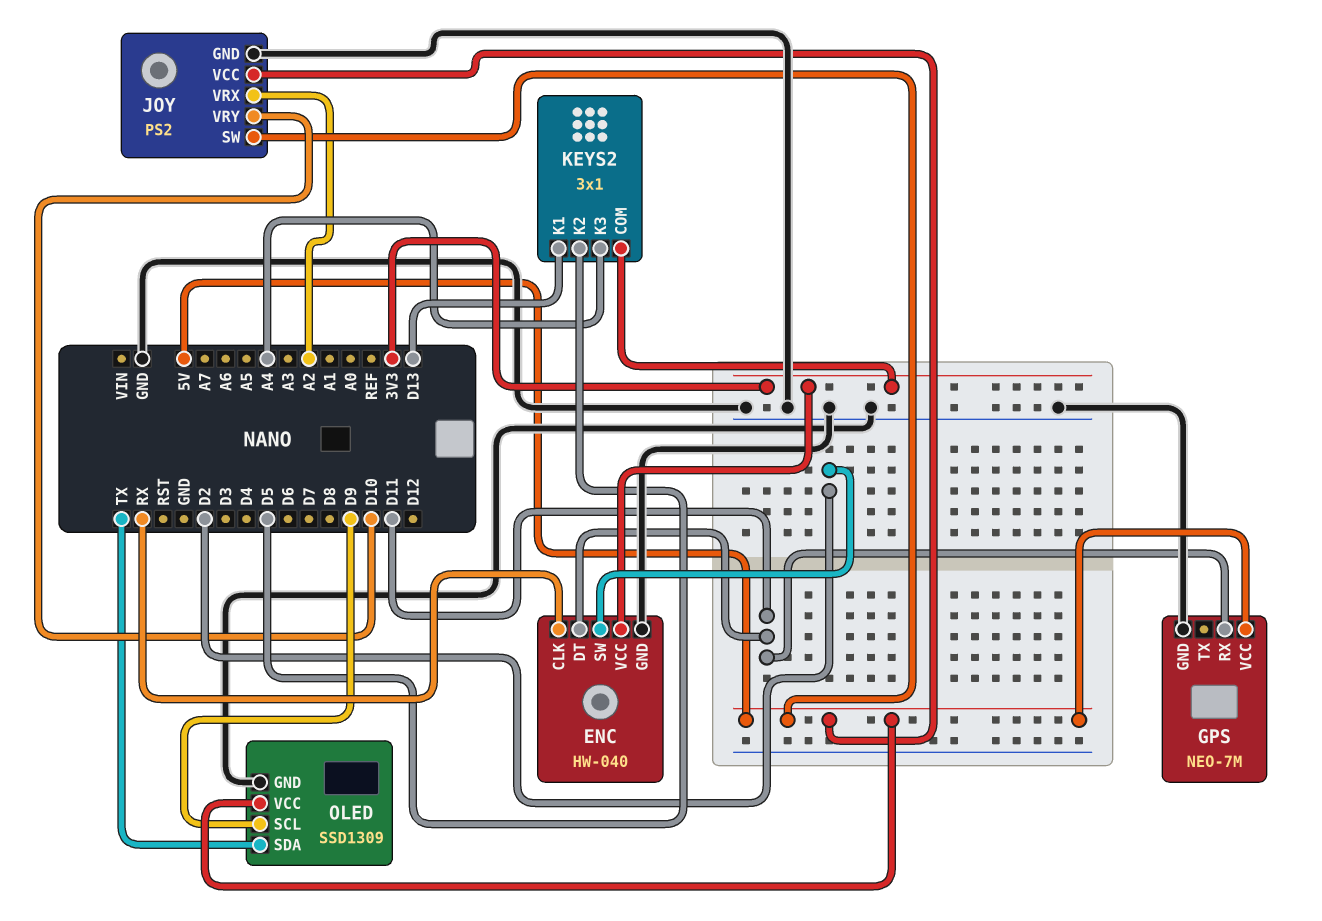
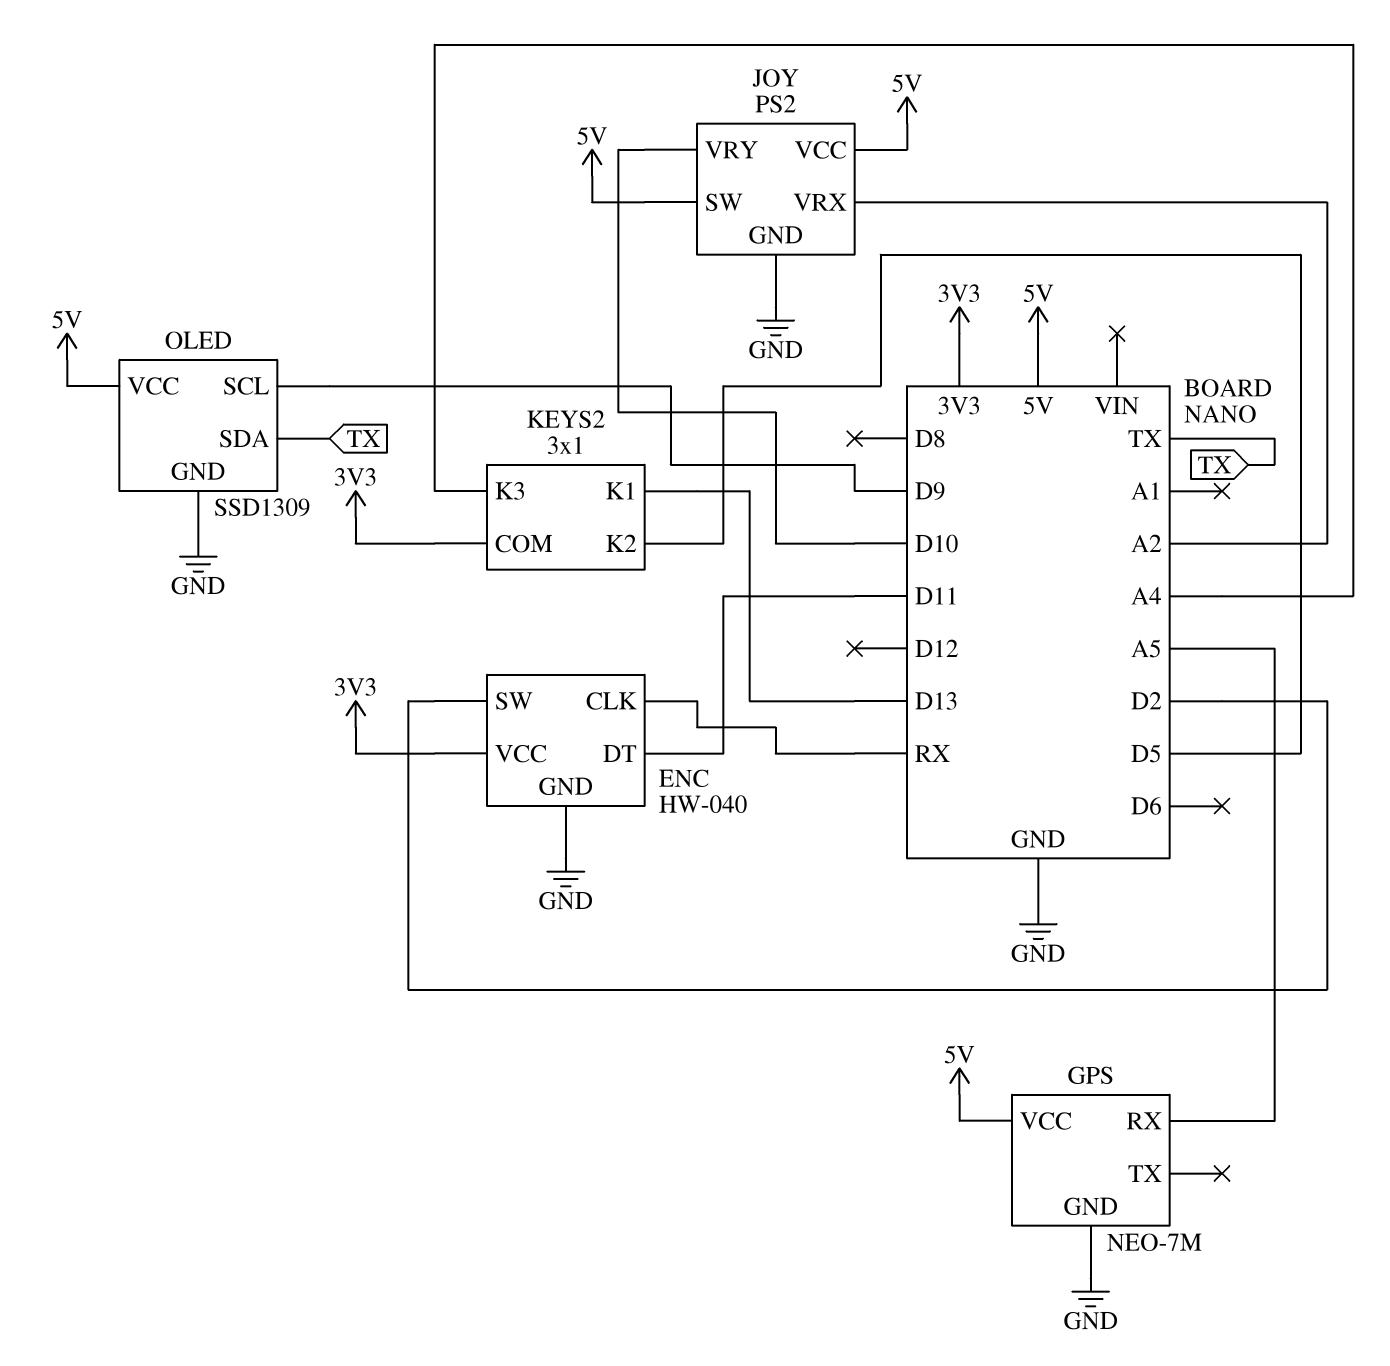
GPS pin RX: D11 -> A5

